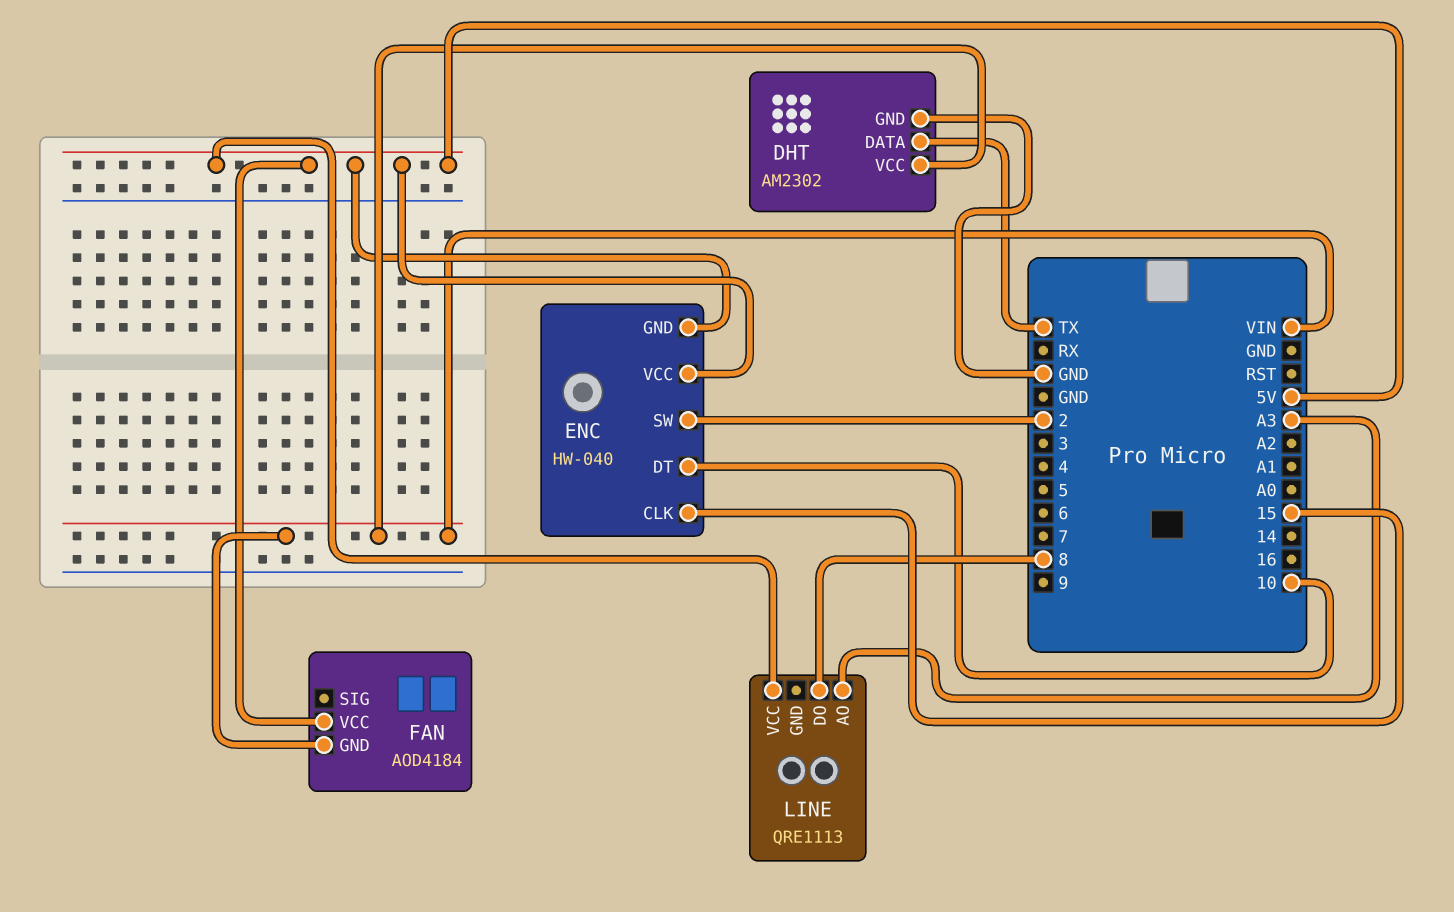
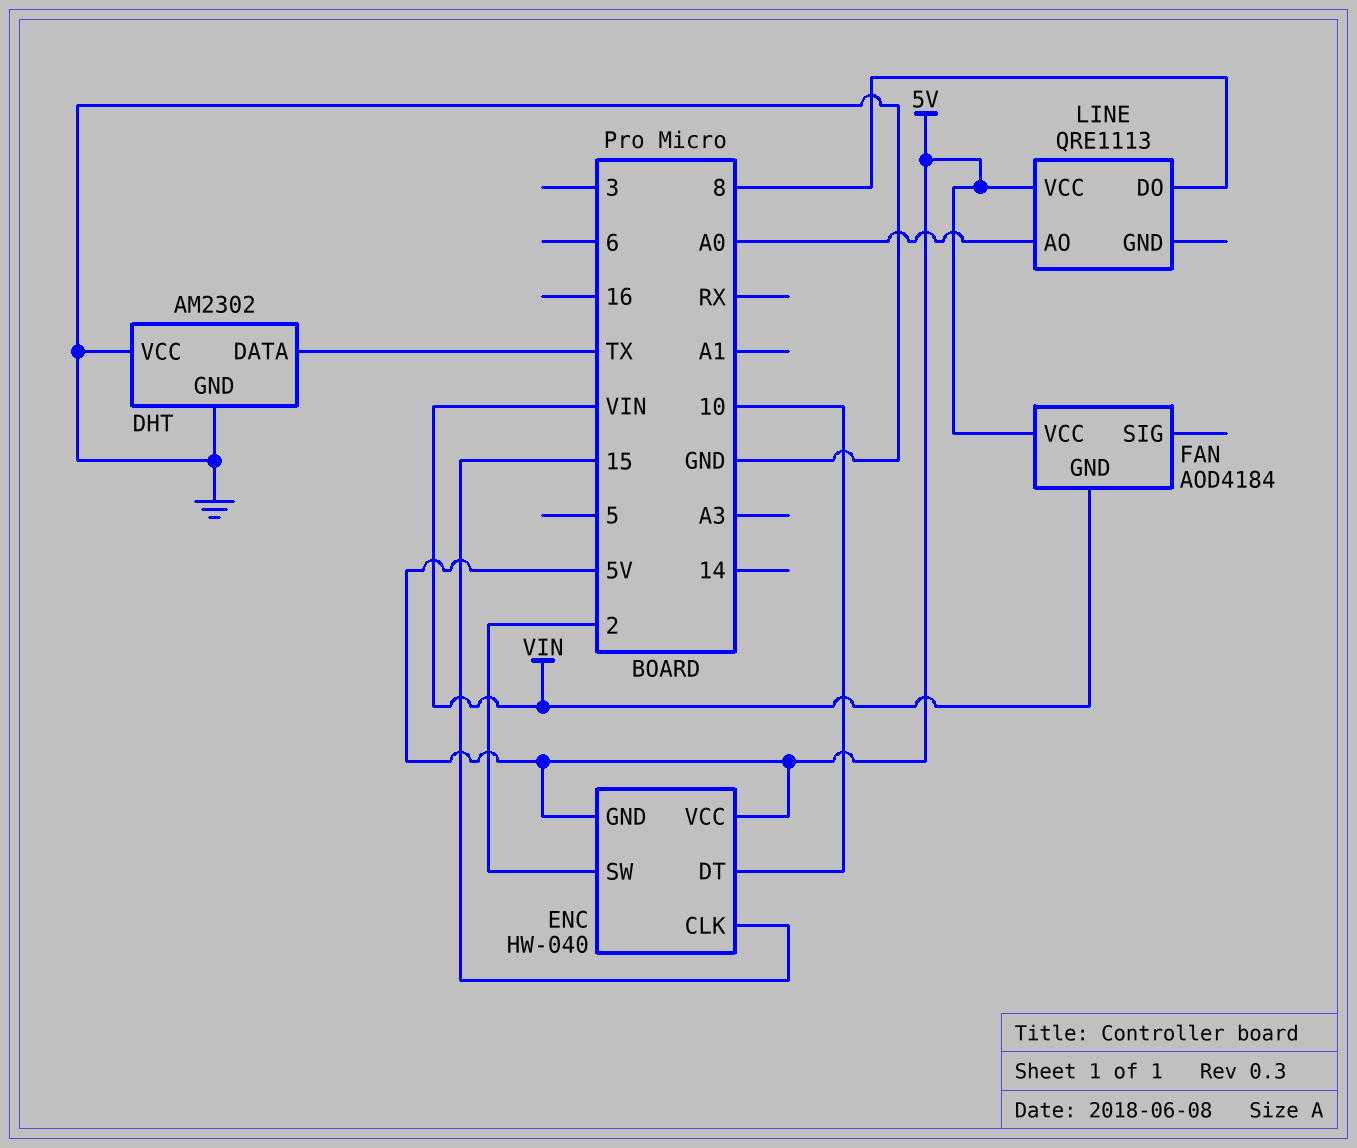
DHT pin VCC: VIN -> GND
LINE pin AO: A3 -> A0

